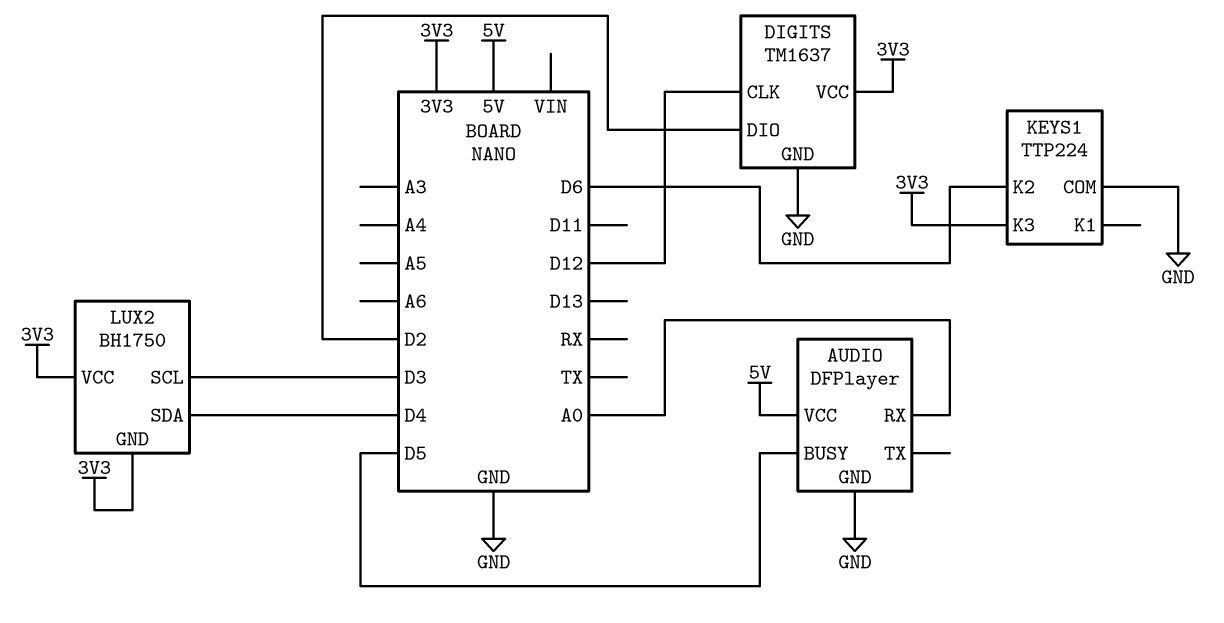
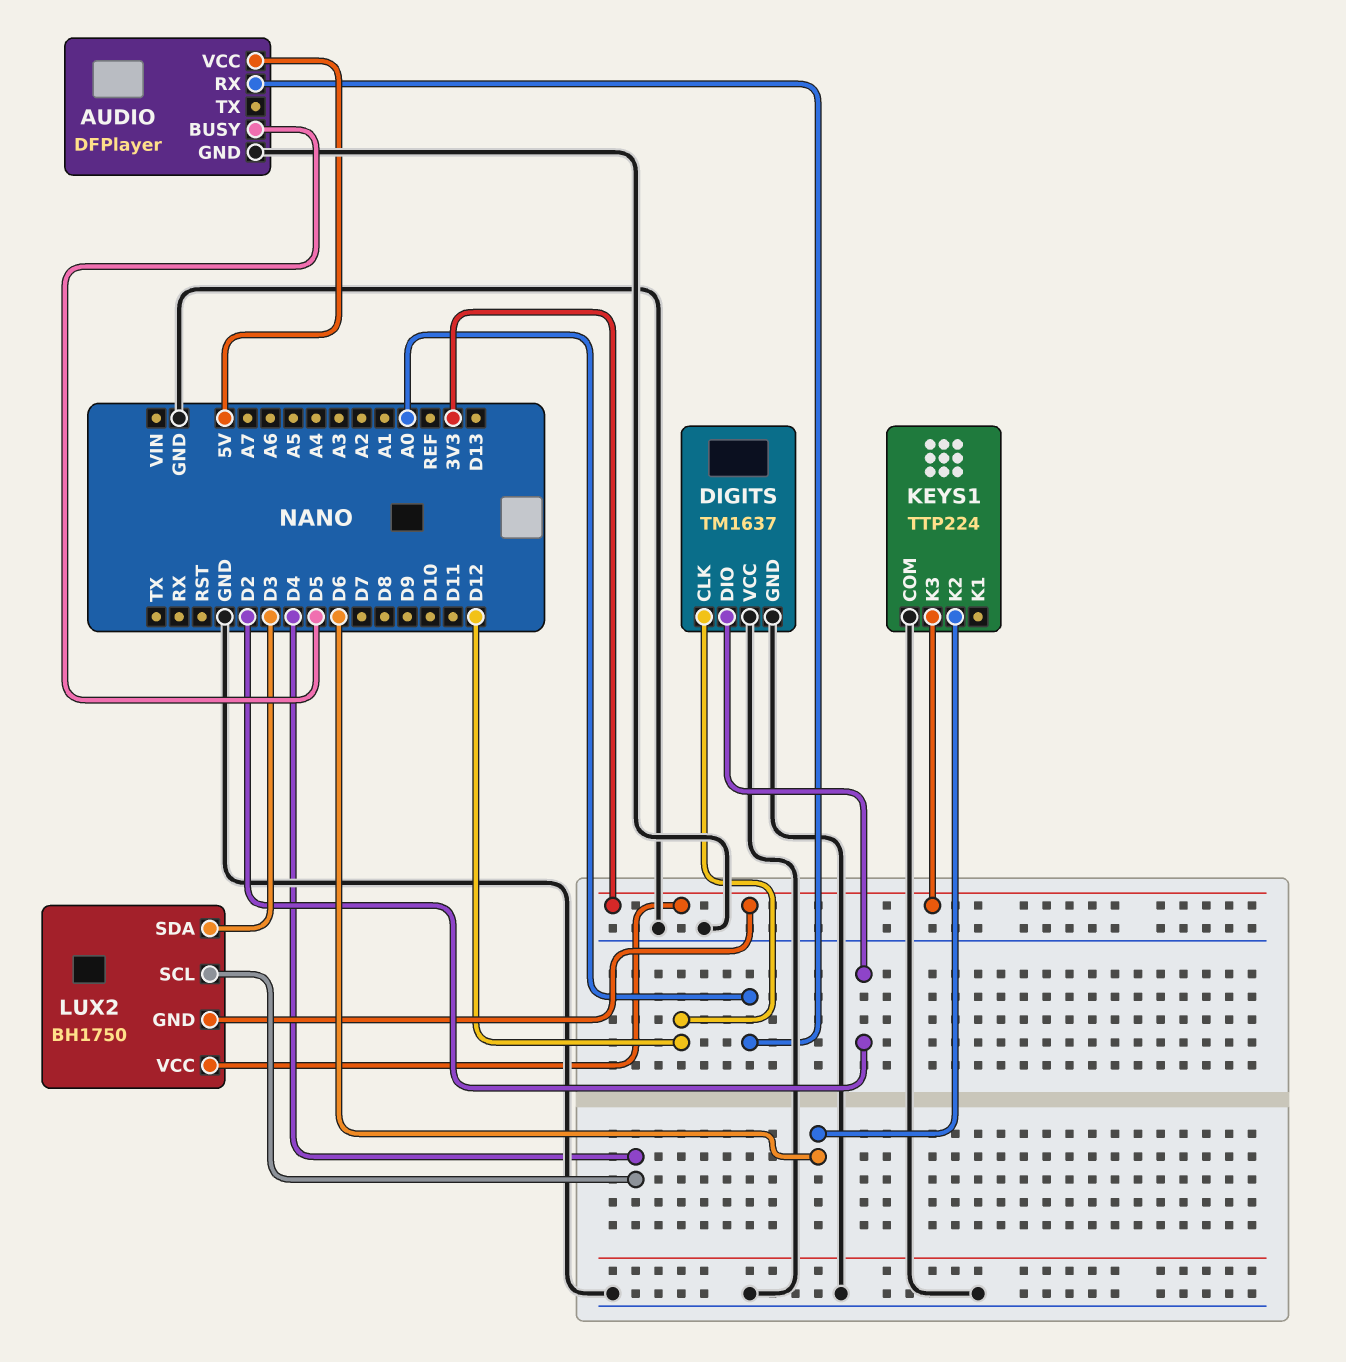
DIGITS pin VCC: 3V3 -> GND
LUX2 pin SCL: D3 -> D4
LUX2 pin SDA: D4 -> D3

